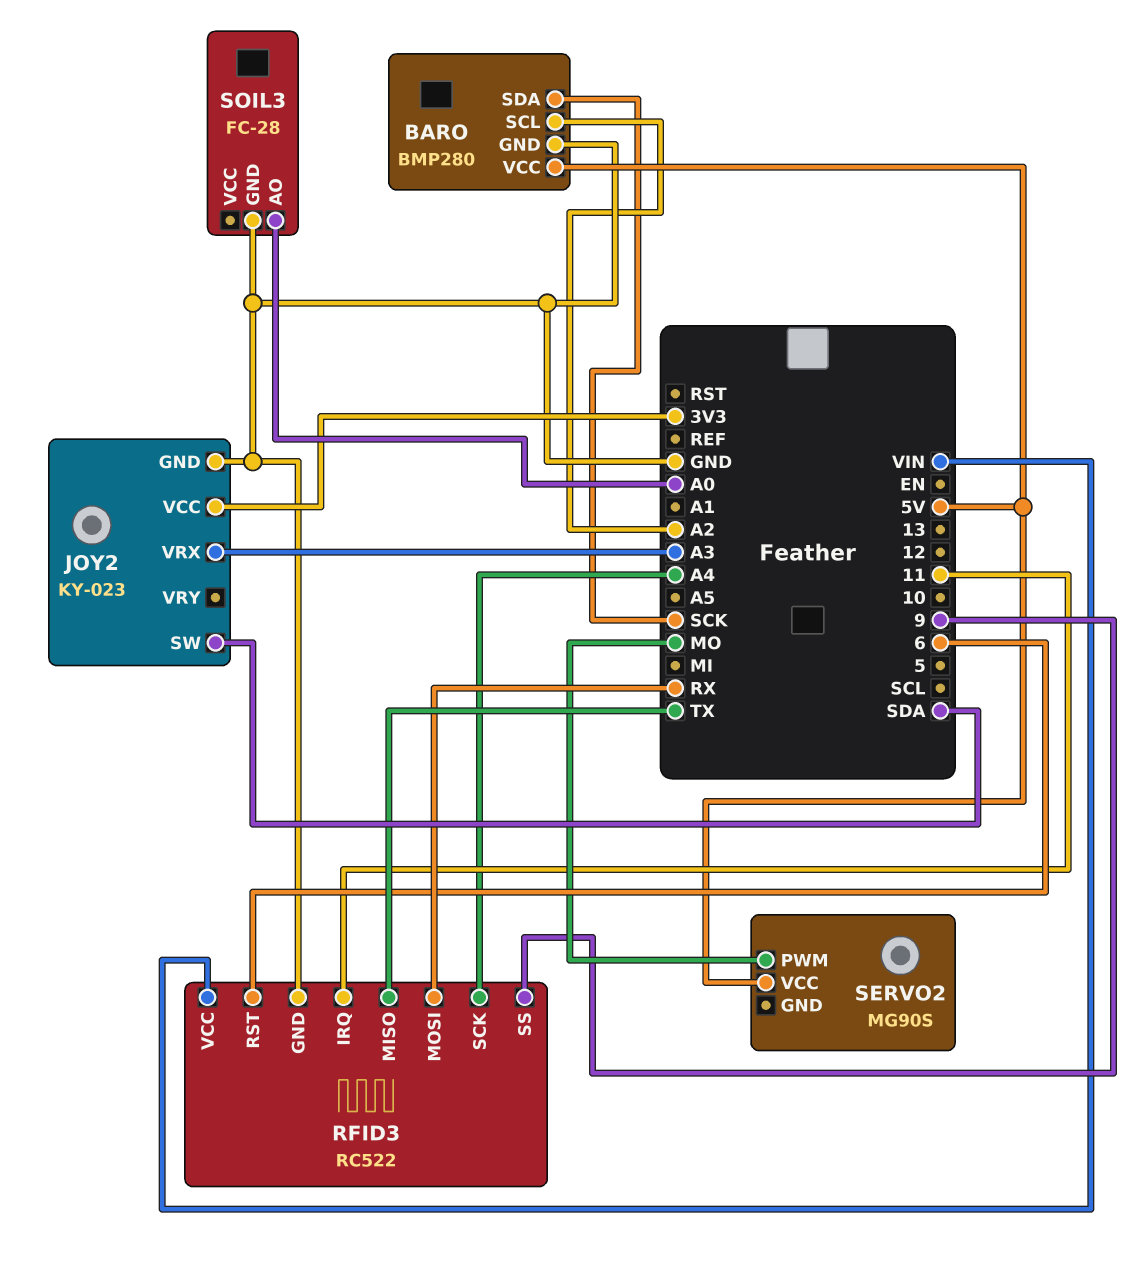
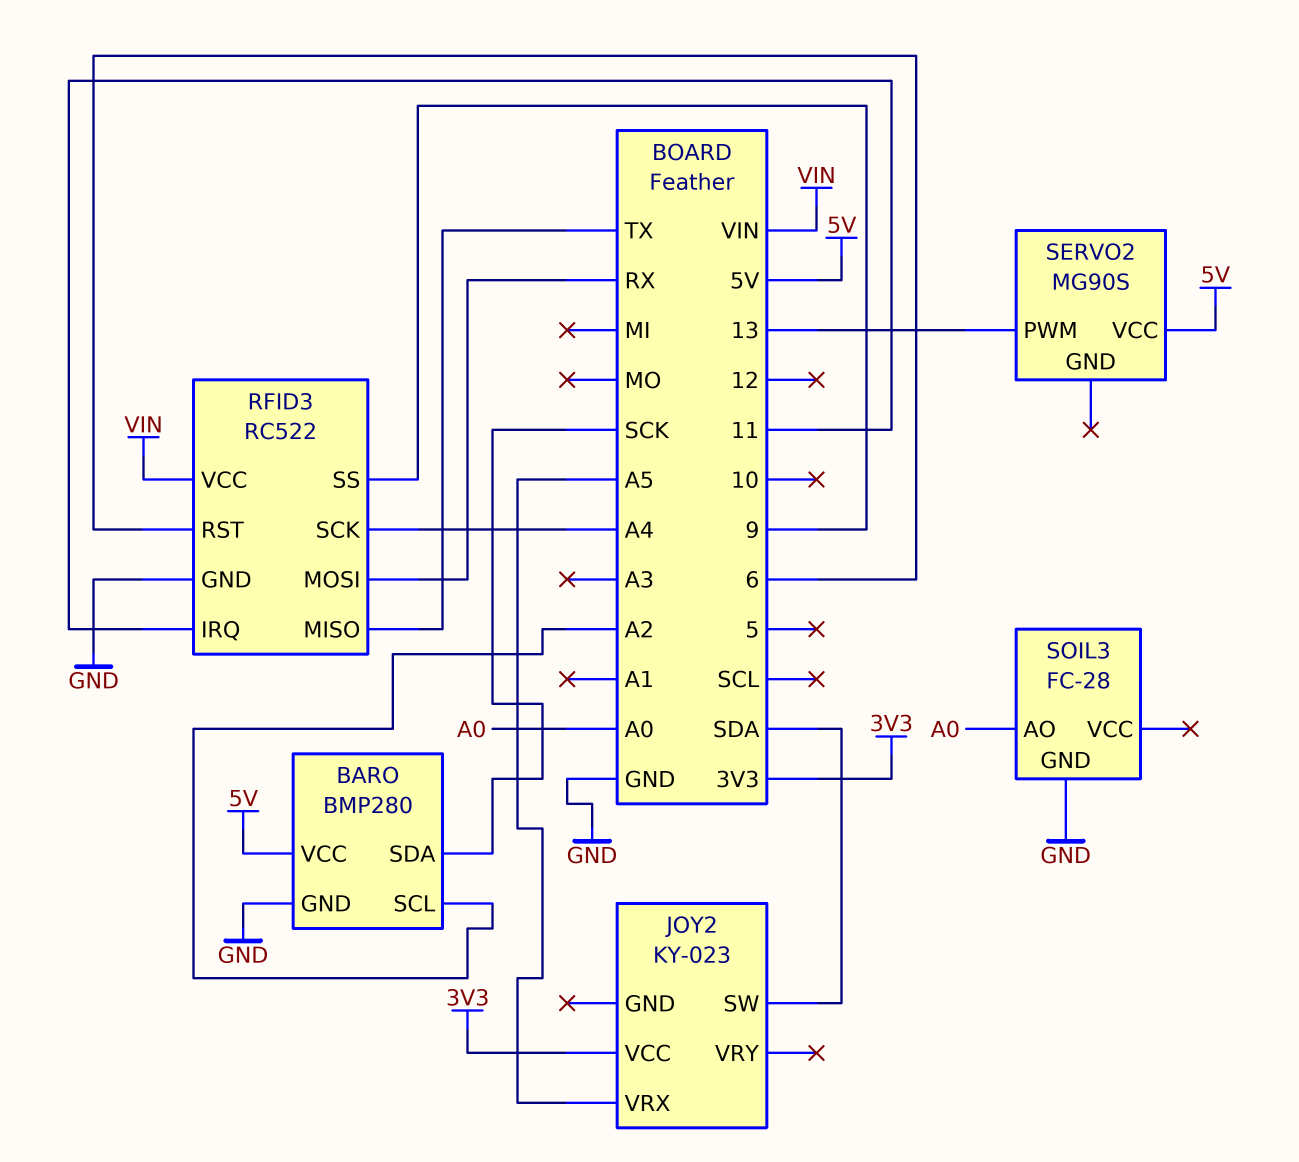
JOY2 pin GND: GND -> none
JOY2 pin VRX: A3 -> A5
SERVO2 pin PWM: MO -> 13

